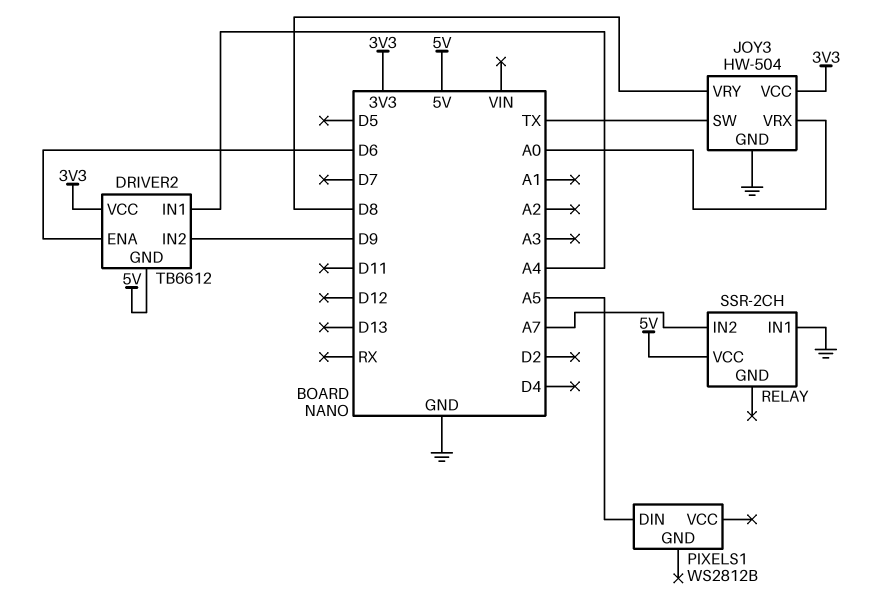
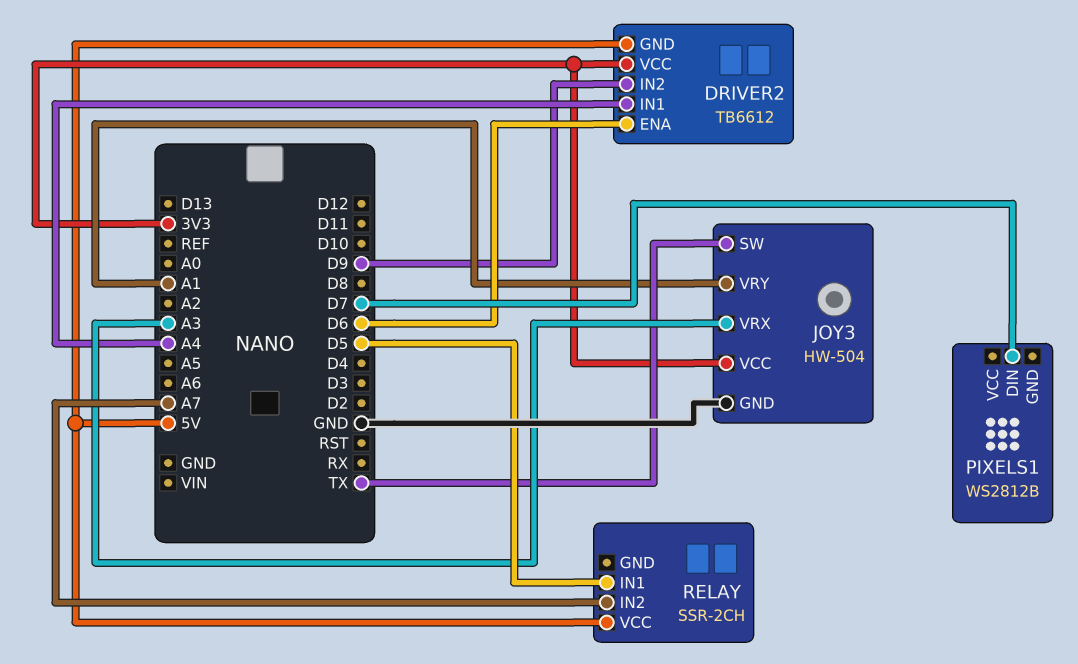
JOY3 pin VRX: A0 -> A3
JOY3 pin VRY: D8 -> A1
PIXELS1 pin DIN: A5 -> D7
RELAY pin IN1: GND -> D5

